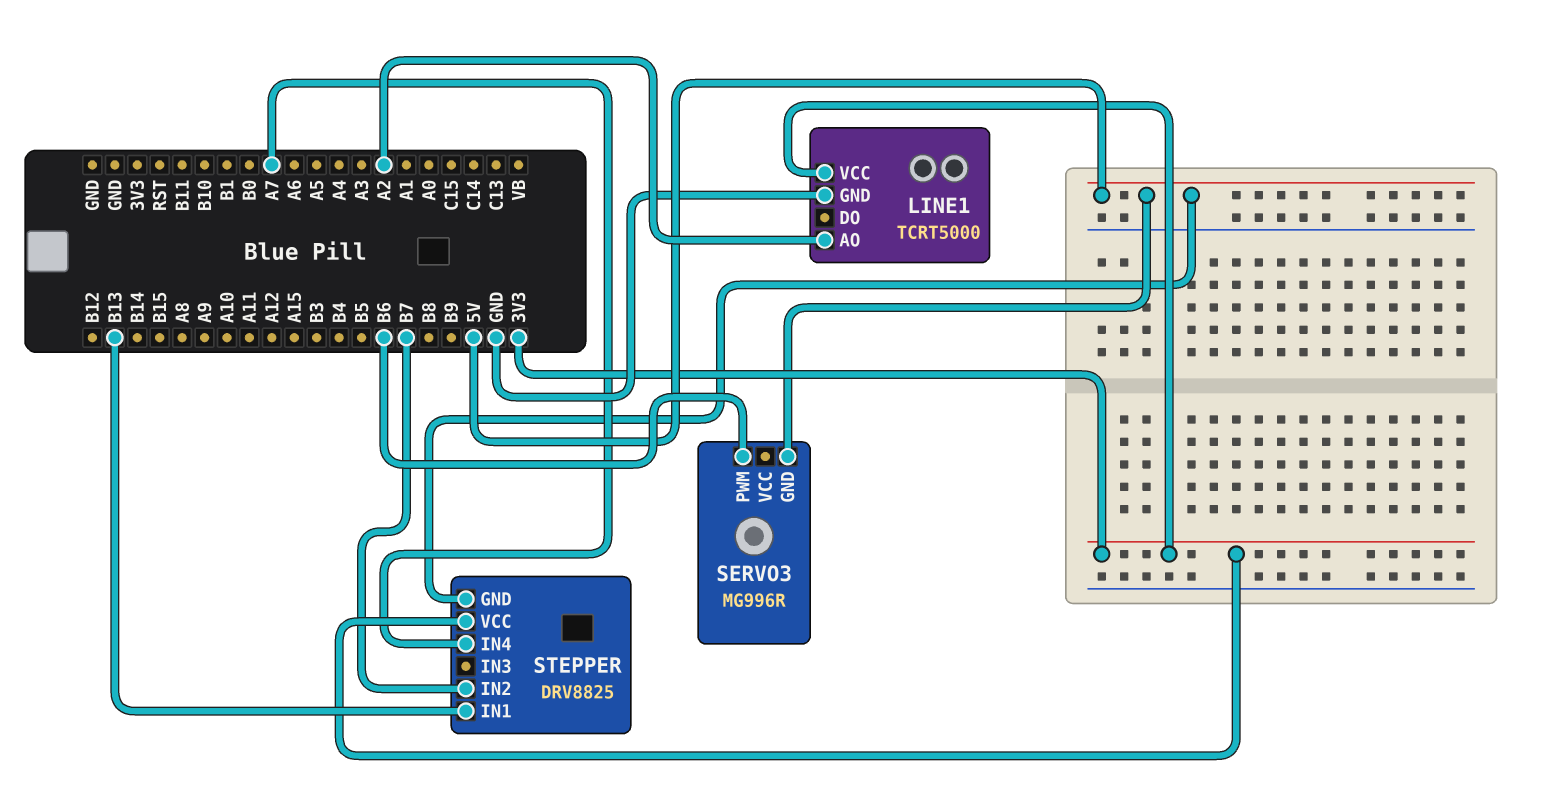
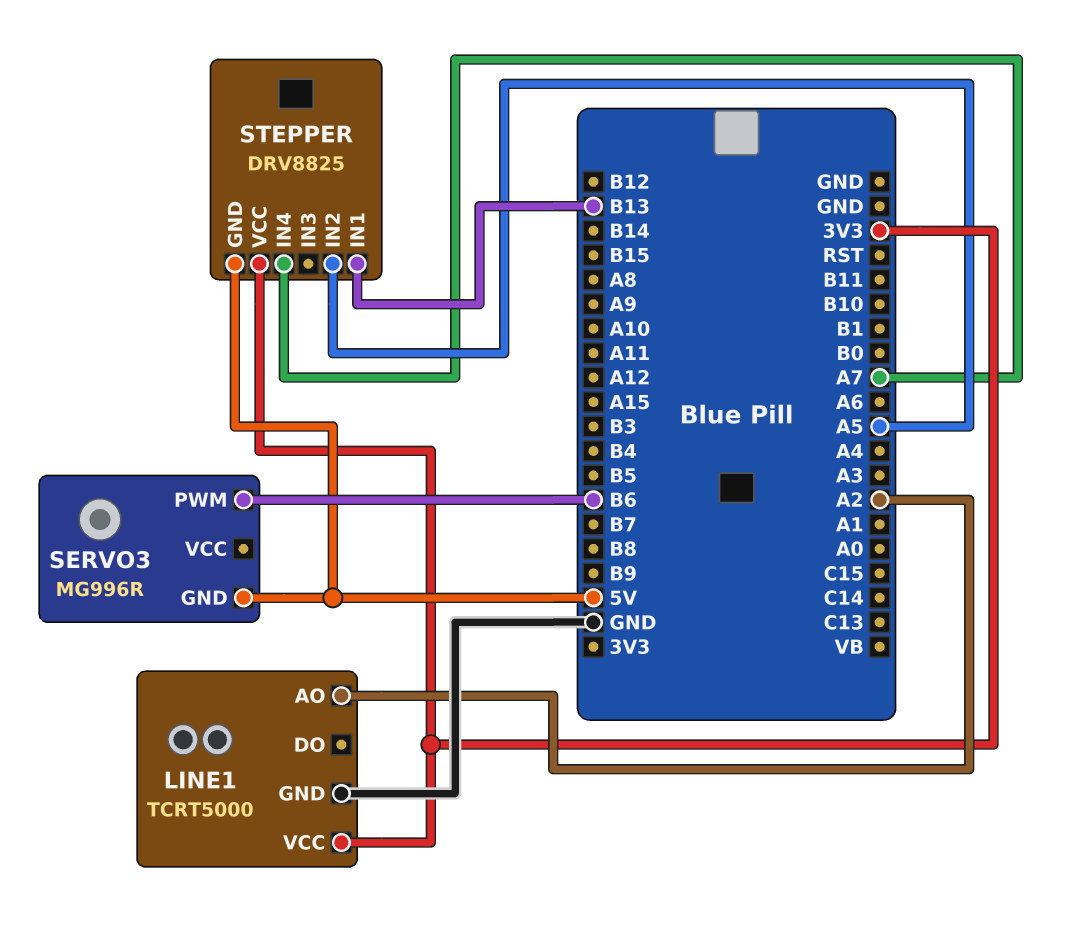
STEPPER pin IN2: B7 -> A5

